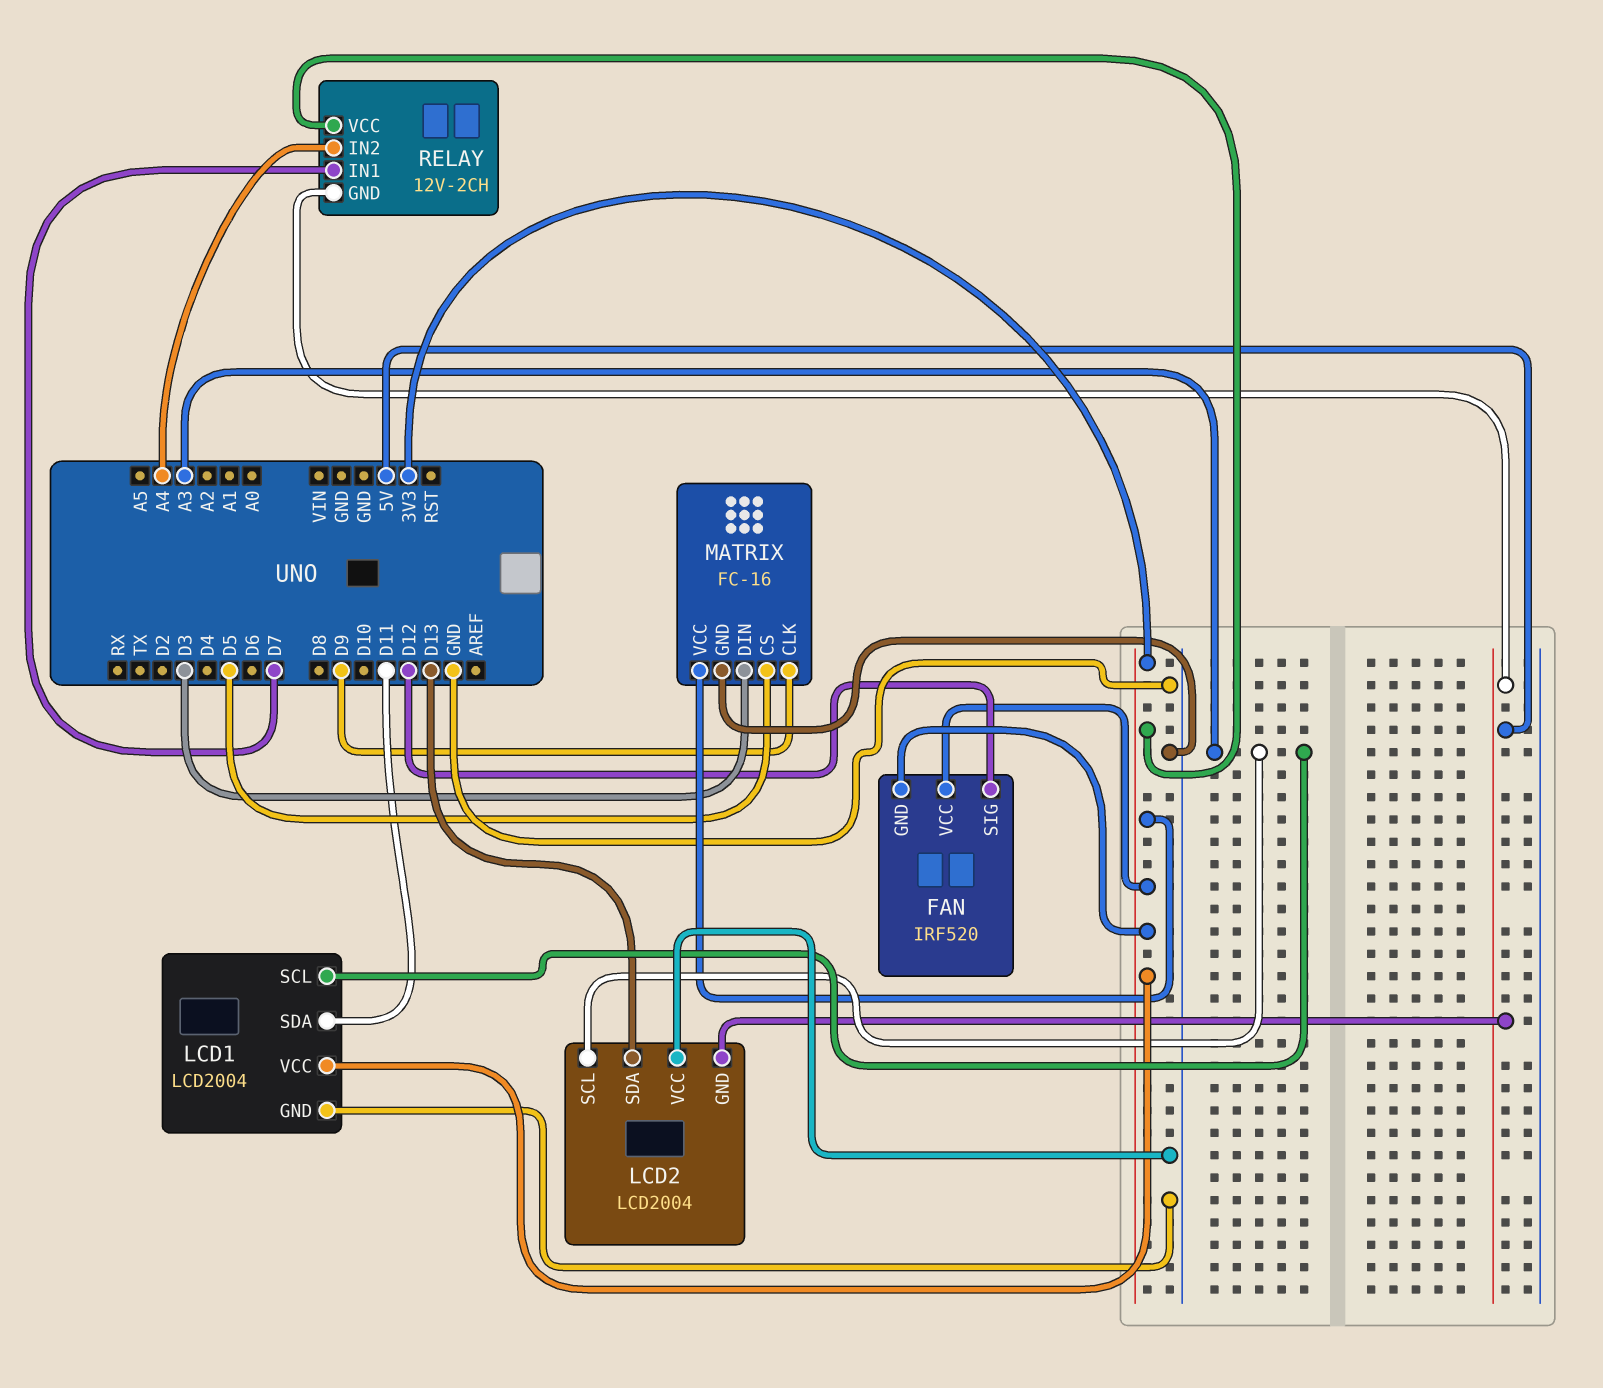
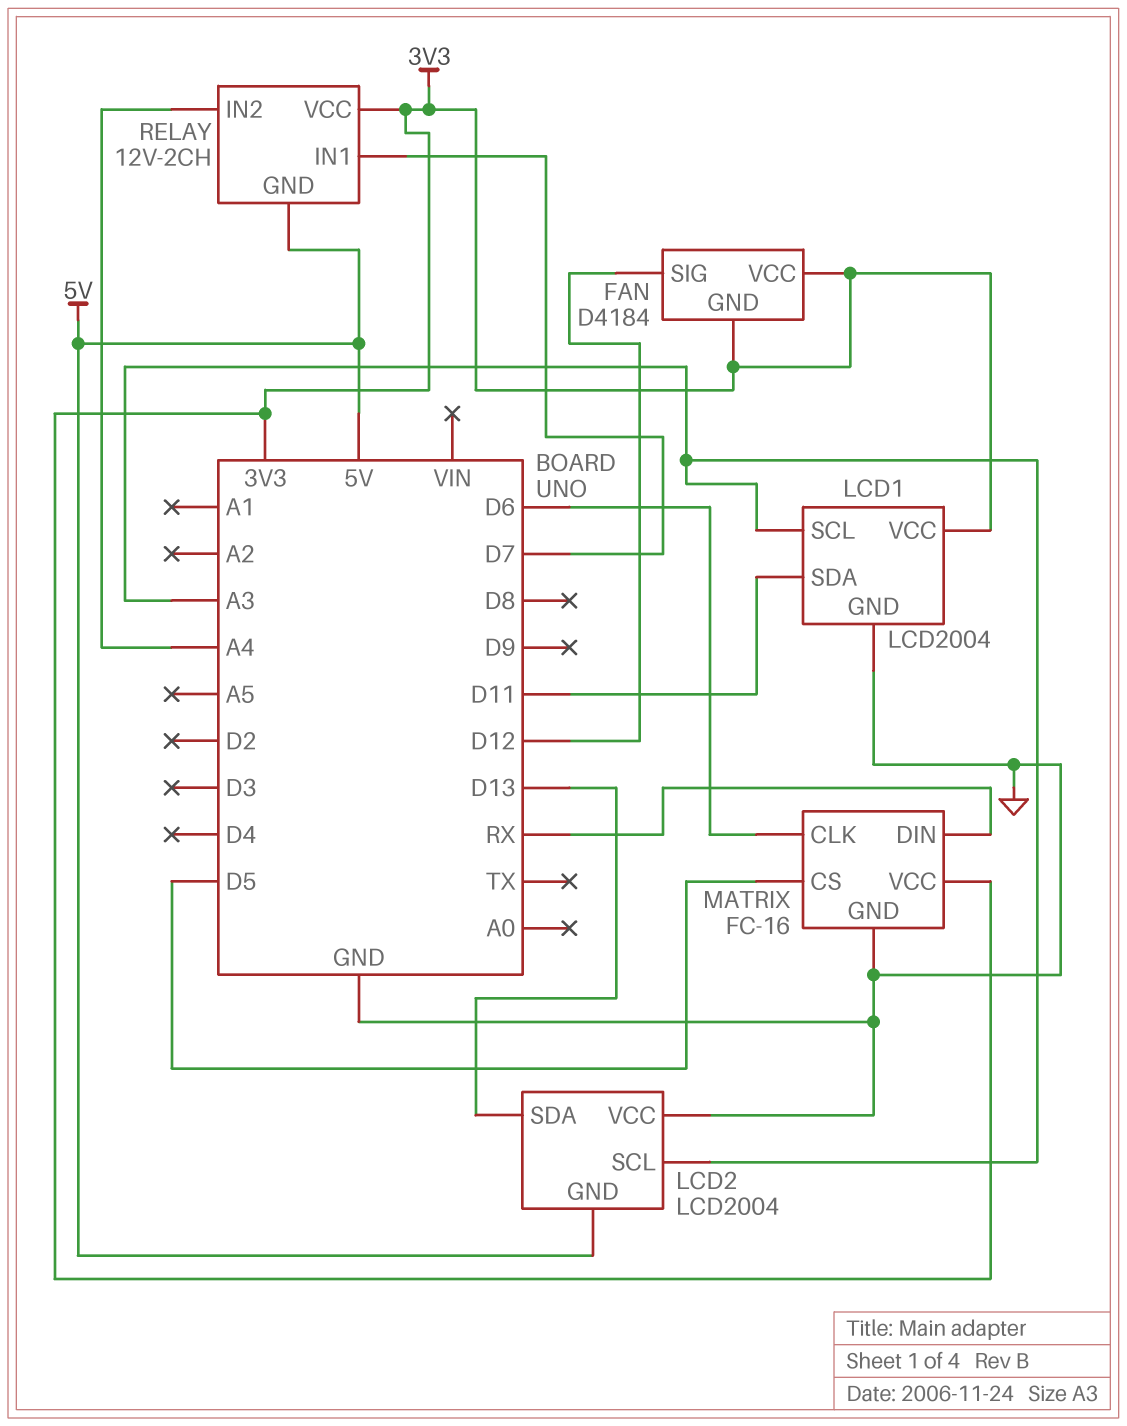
FAN: IRF520 -> D4184
MATRIX pin CLK: D9 -> D6
MATRIX pin DIN: D3 -> RX

